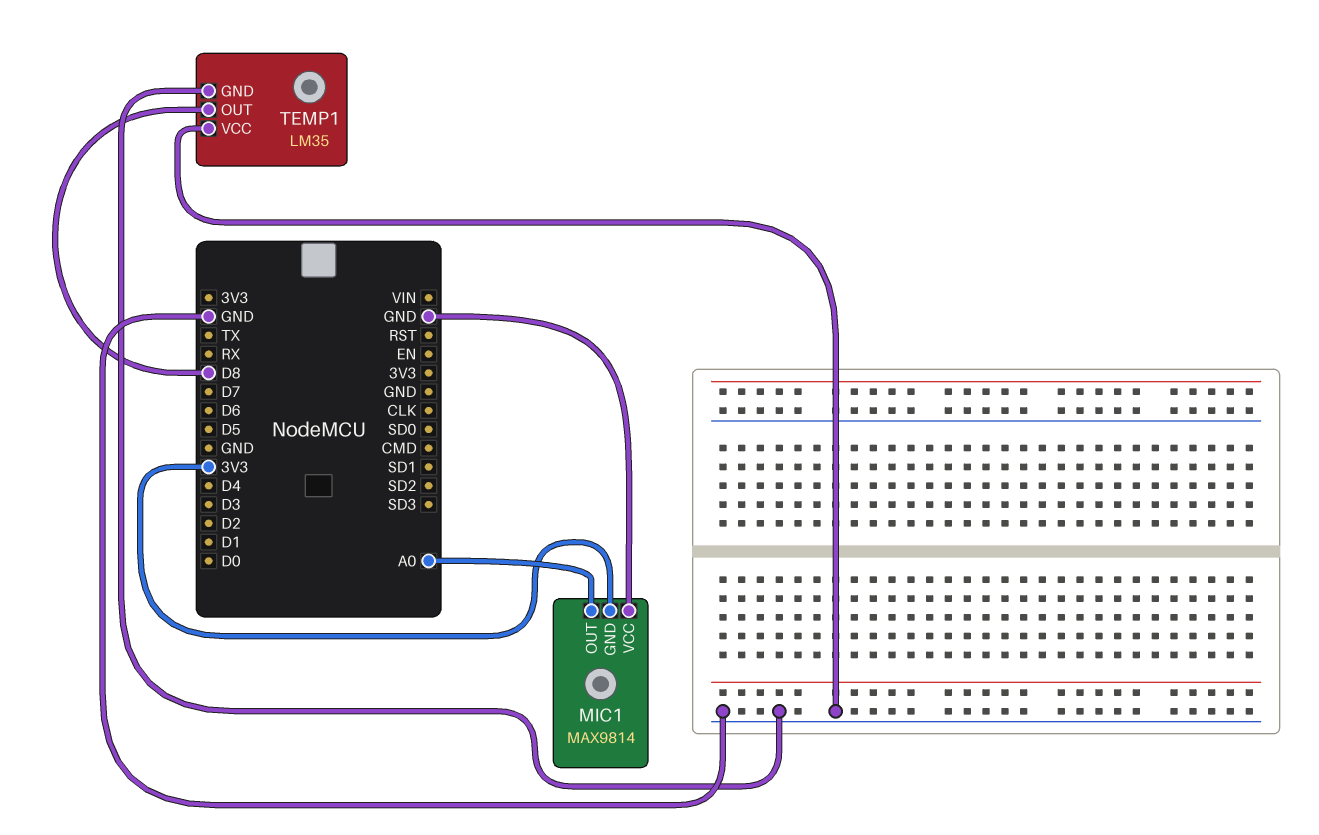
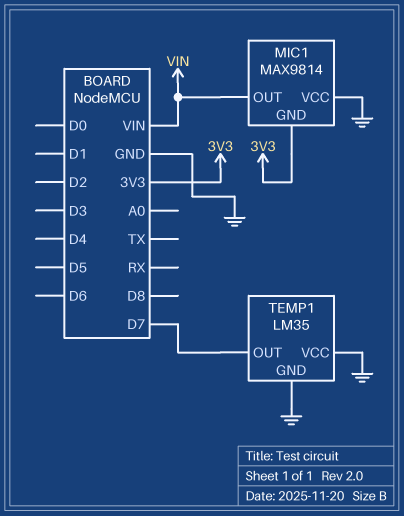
MIC1 pin OUT: A0 -> VIN
TEMP1 pin OUT: D8 -> D7

